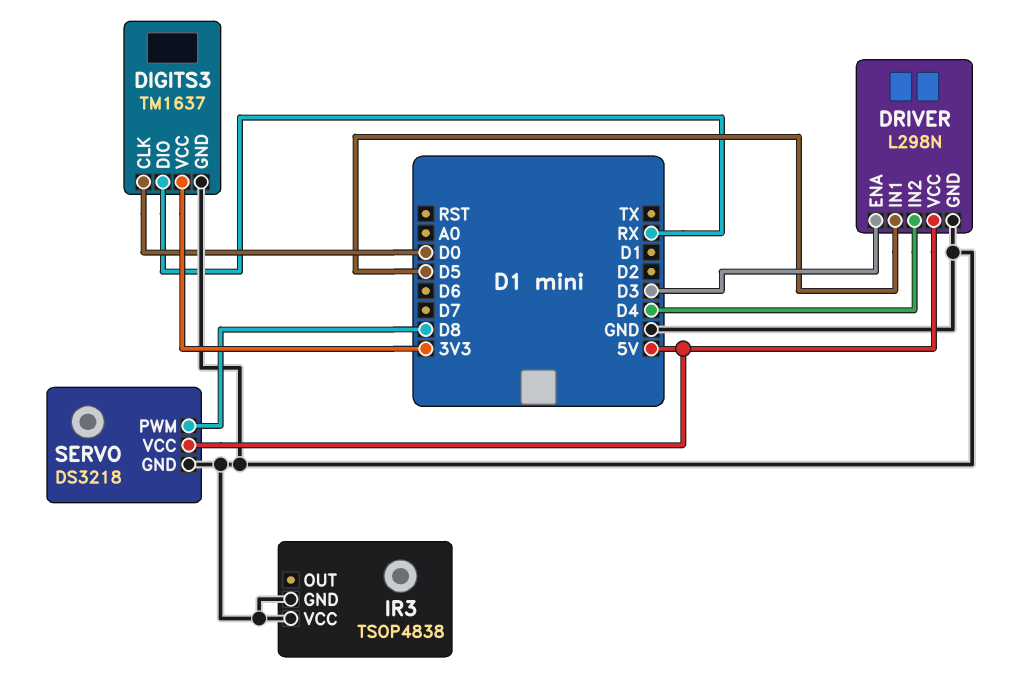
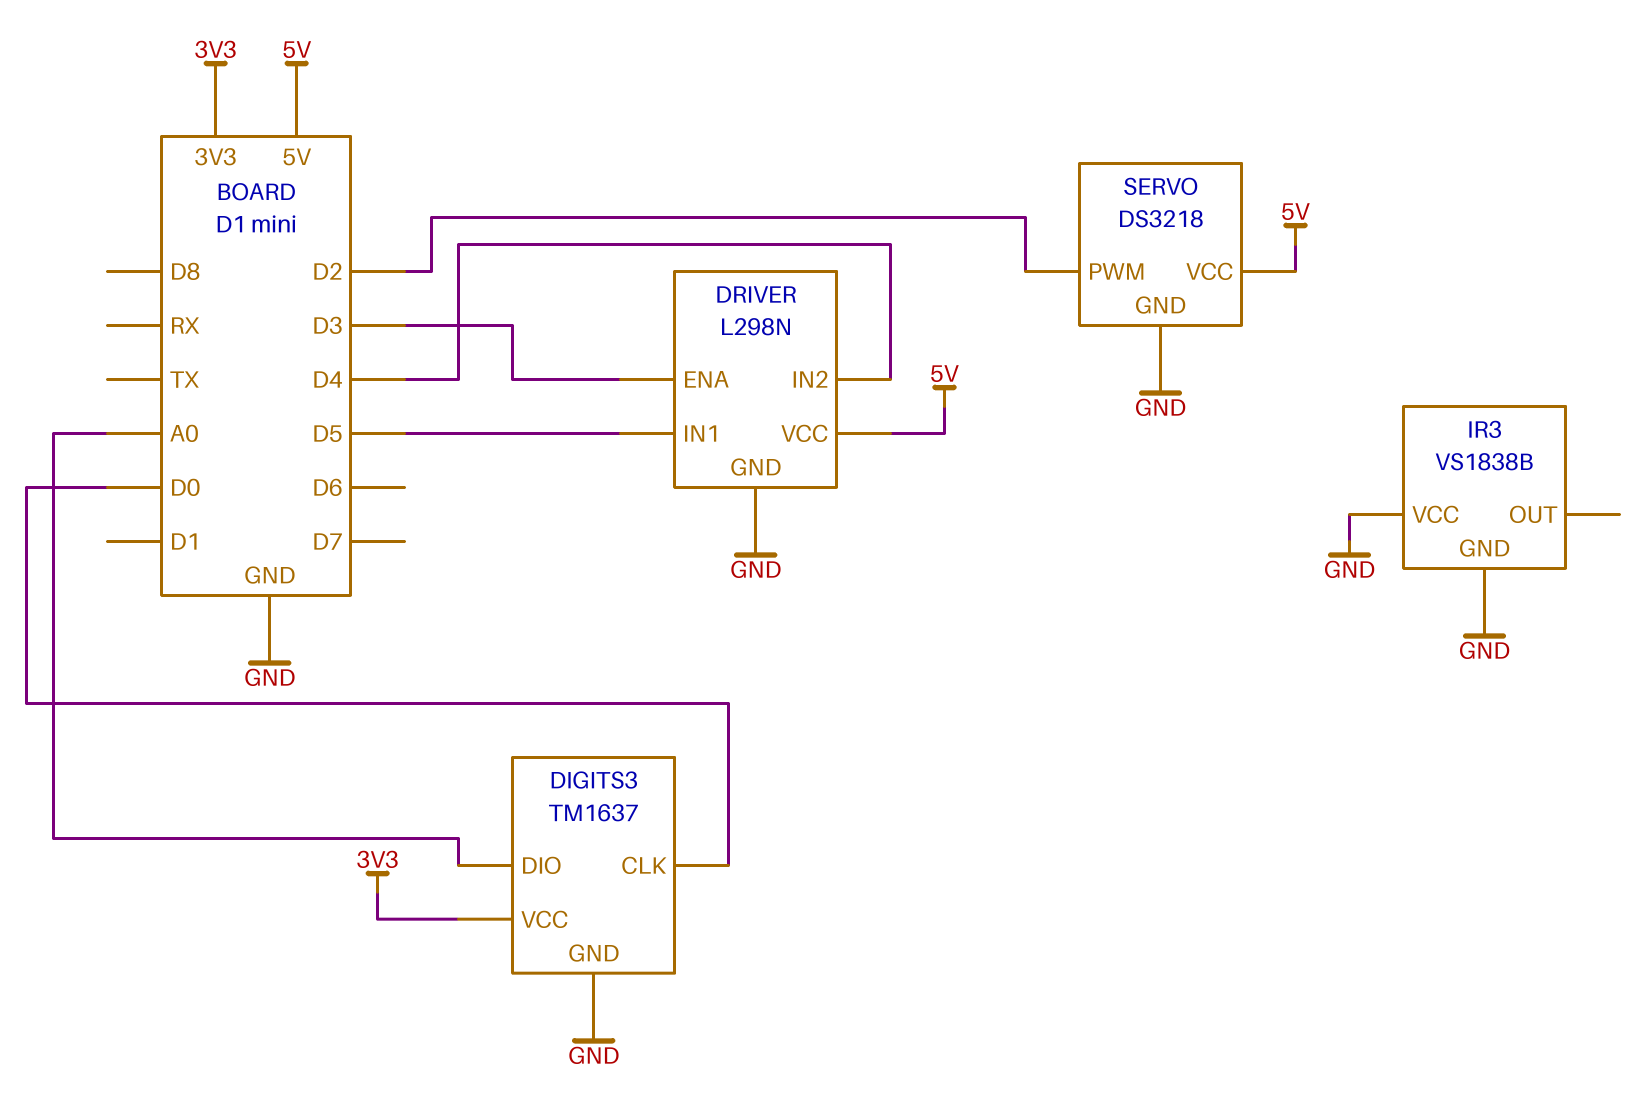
DIGITS3 pin DIO: RX -> A0
IR3: TSOP4838 -> VS1838B
SERVO pin PWM: D8 -> D2

